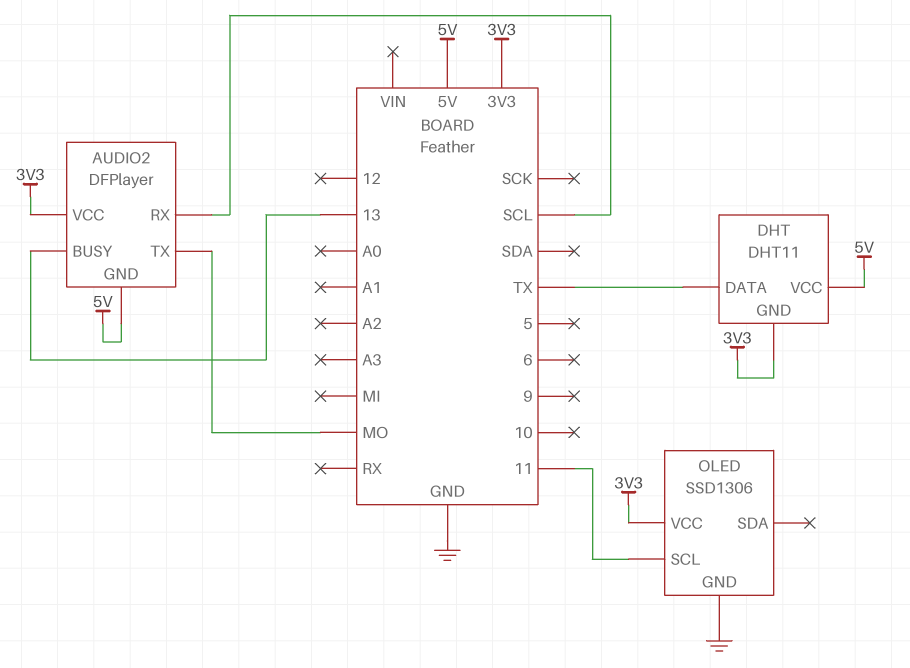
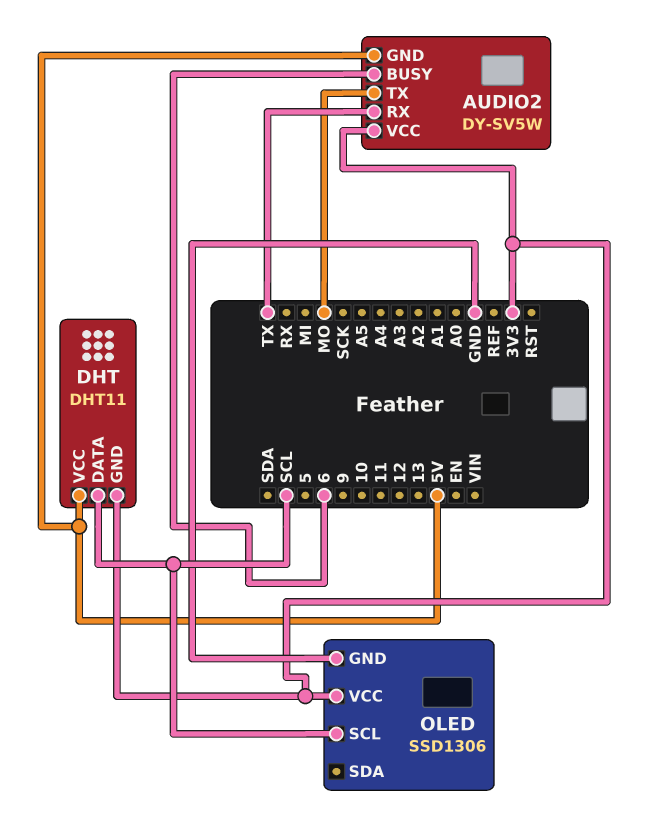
AUDIO2: DFPlayer -> DY-SV5W
AUDIO2 pin BUSY: 13 -> 6
AUDIO2 pin RX: SCL -> TX
DHT pin DATA: TX -> SCL
OLED pin SCL: 11 -> SCL

